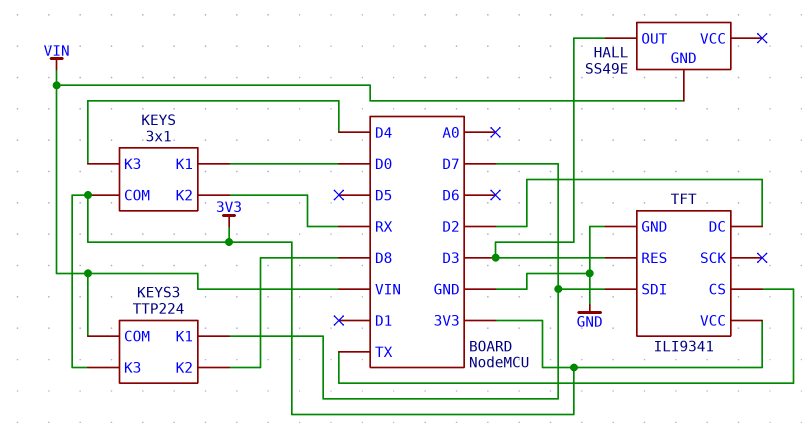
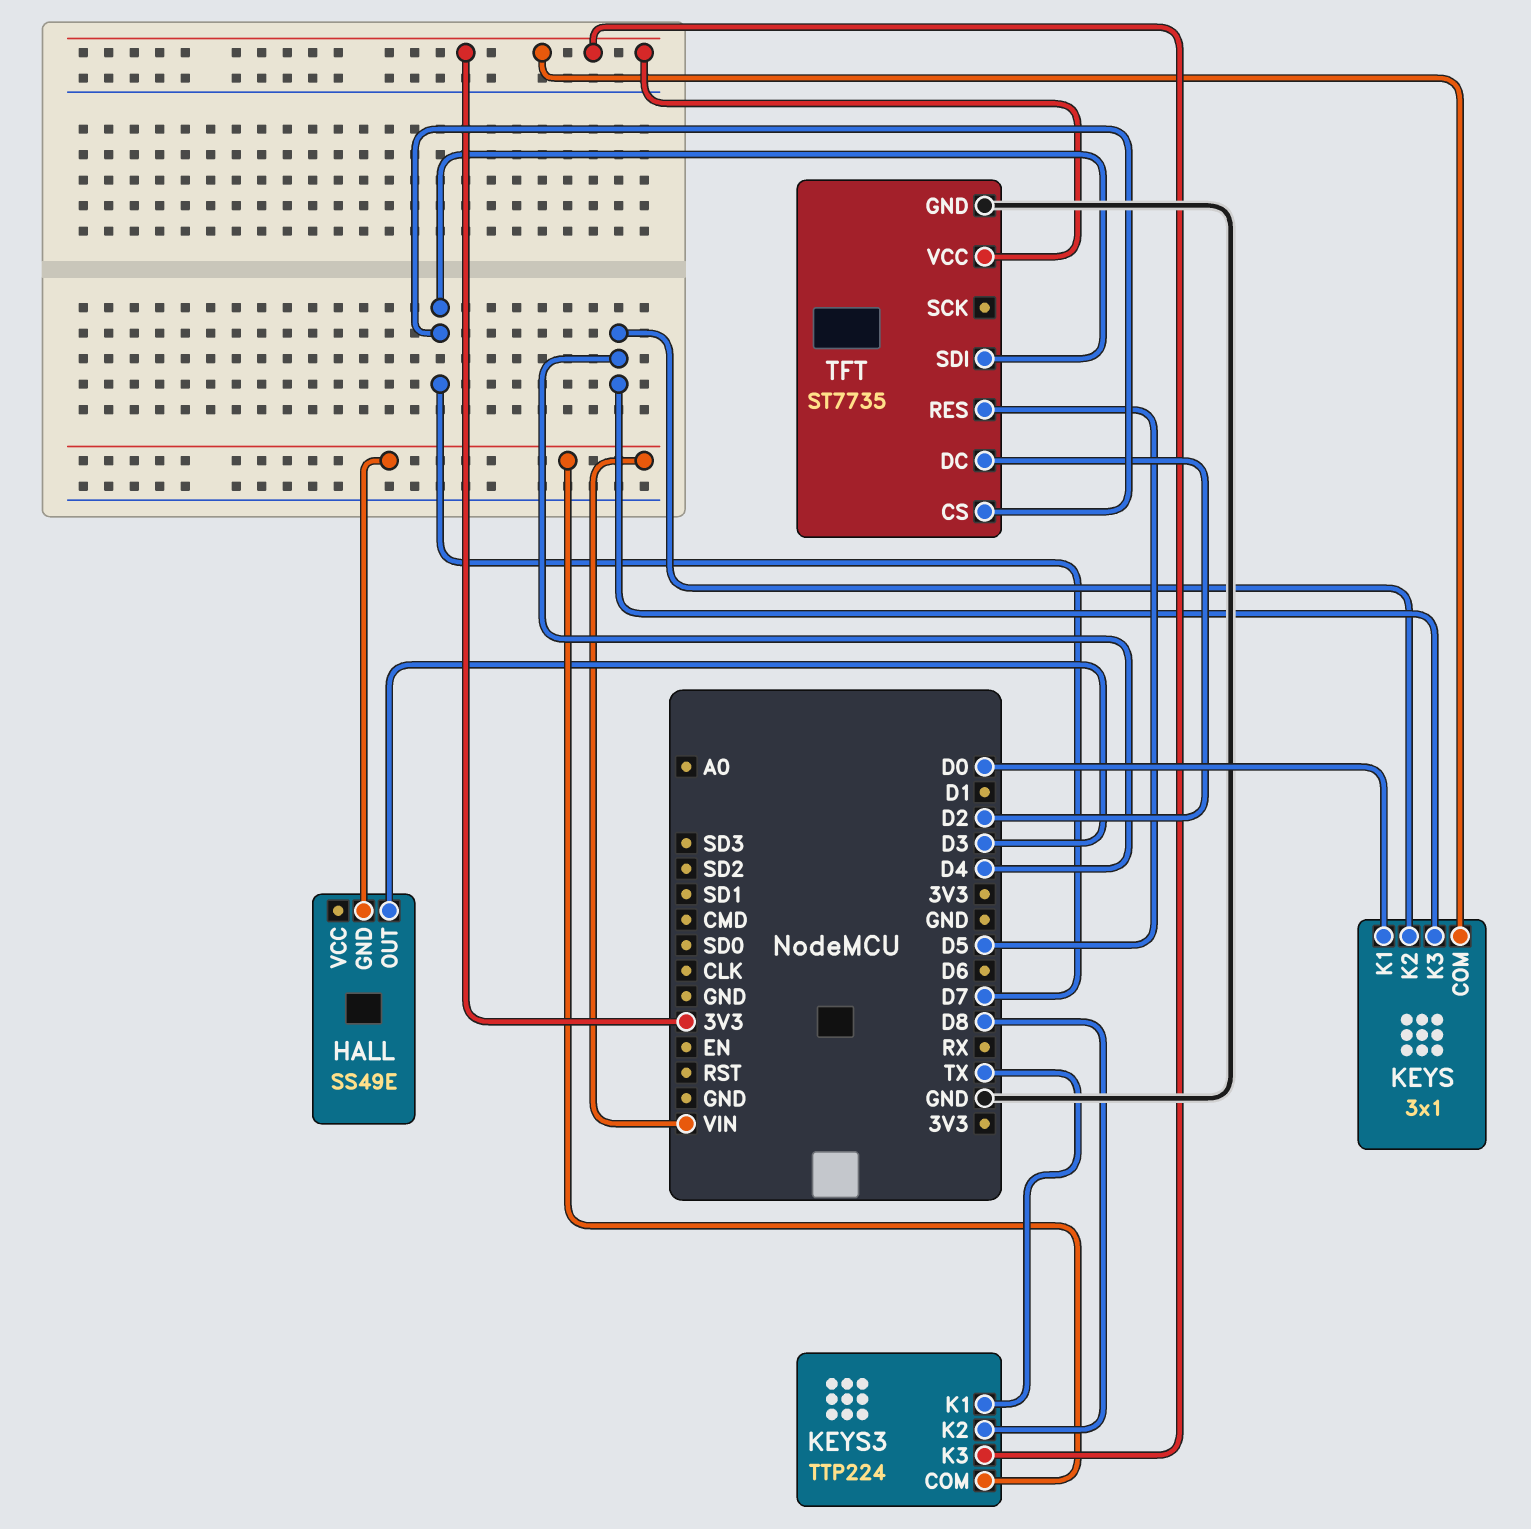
KEYS pin K2: RX -> D4
KEYS3 pin K1: D7 -> TX
TFT: ILI9341 -> ST7735
TFT pin CS: TX -> D7
TFT pin RES: D3 -> D5

